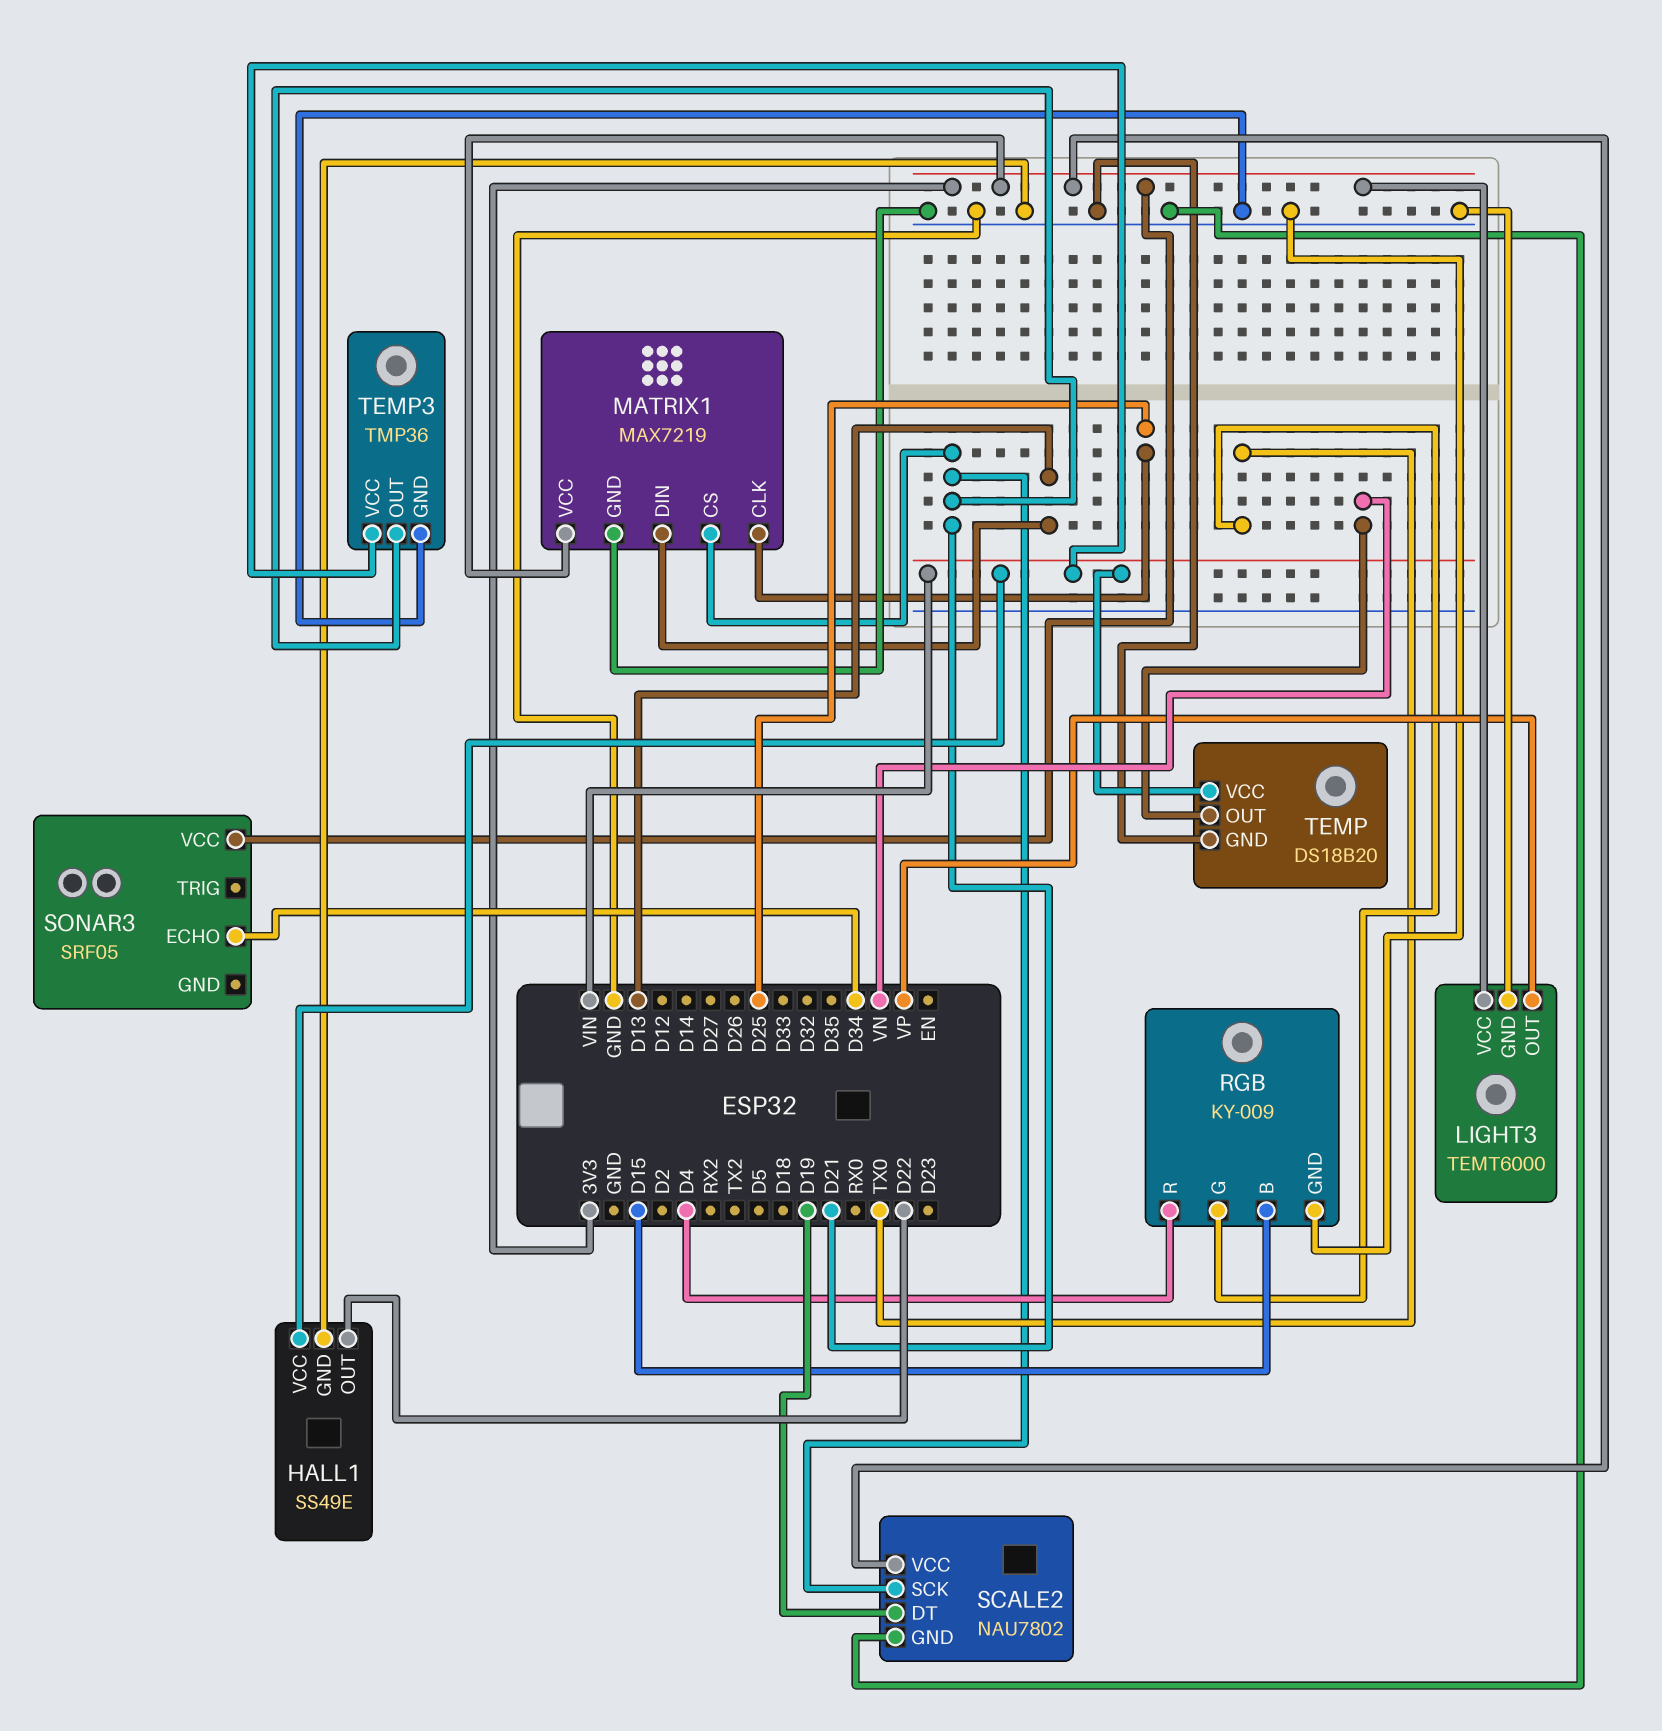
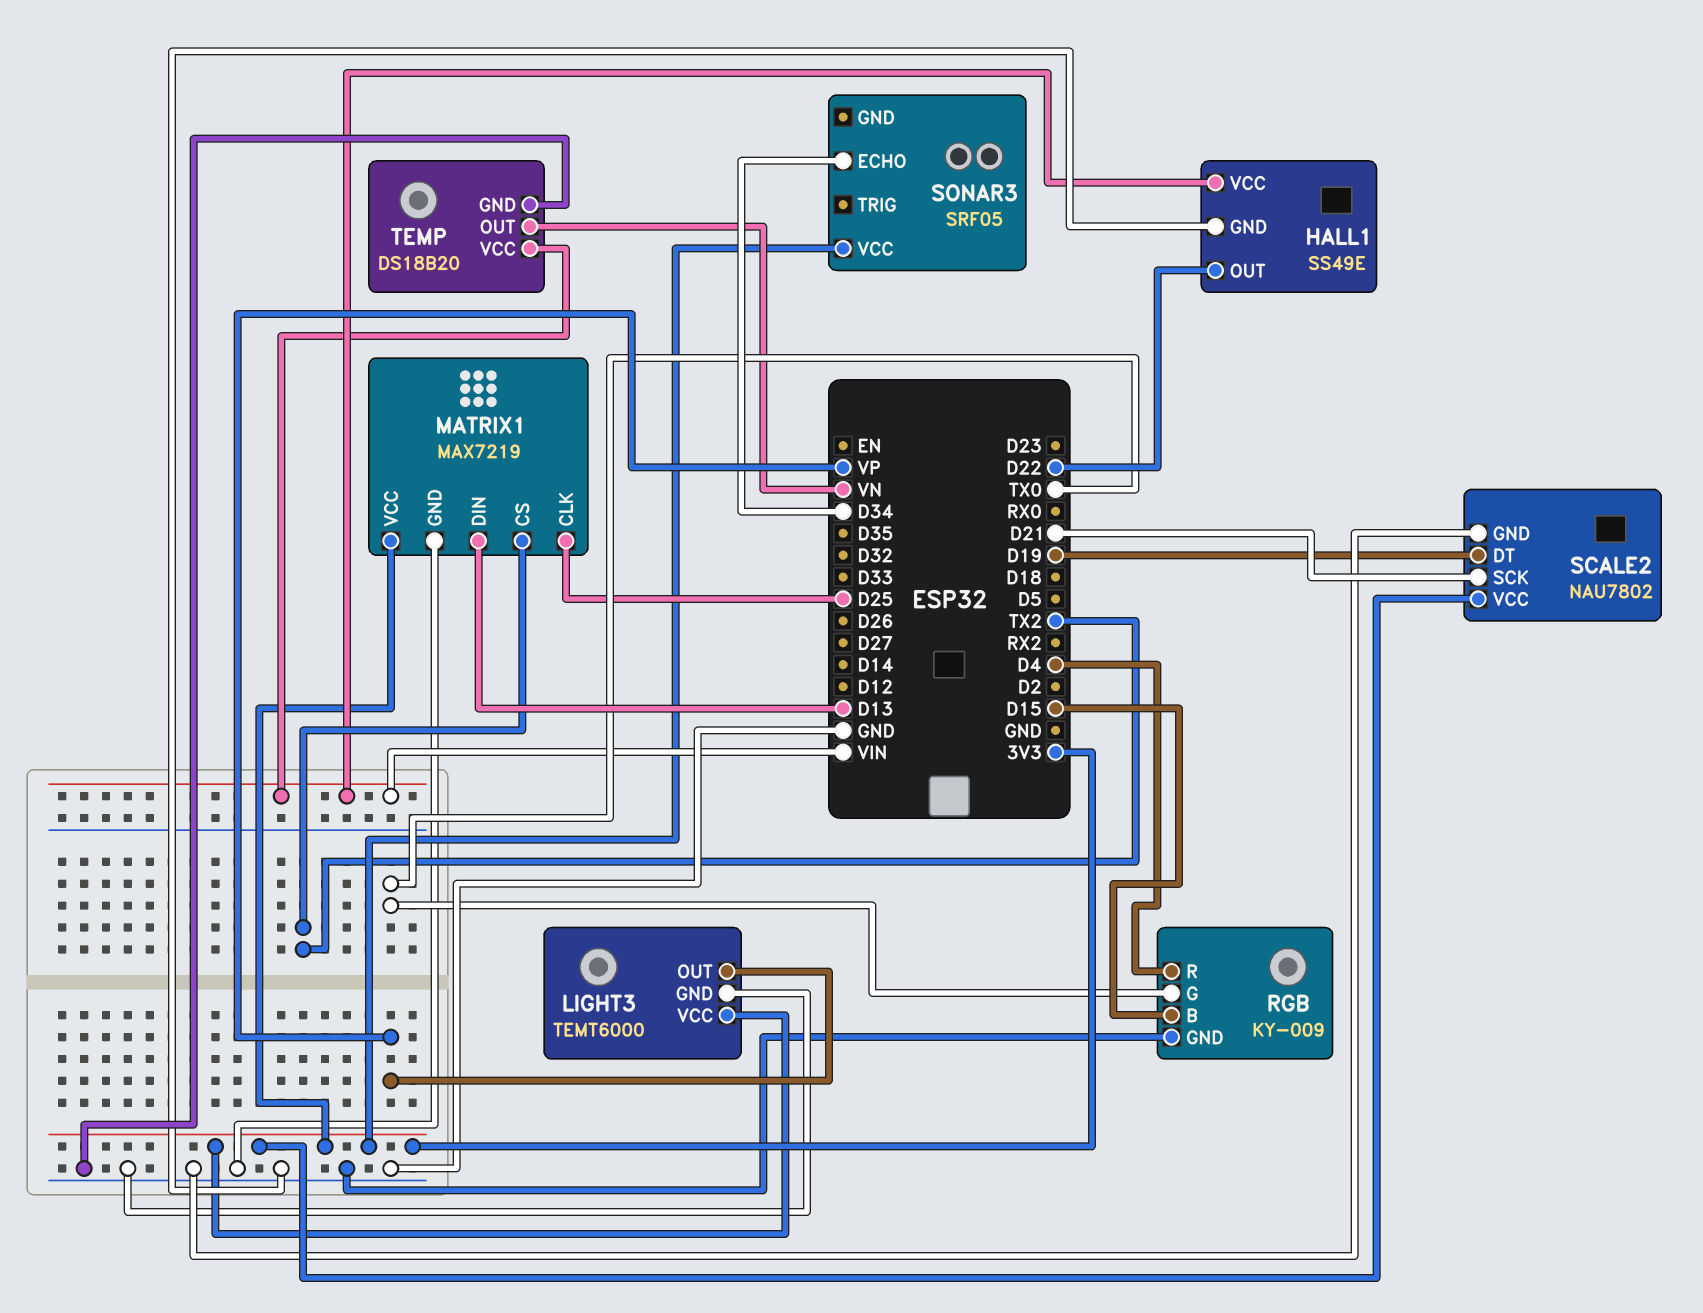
MATRIX1 pin CS: D21 -> TX2
TEMP3: TMP36 -> none
TEMP3 pin GND: GND -> none
TEMP3 pin OUT: D21 -> none
TEMP3 pin VCC: VIN -> none

